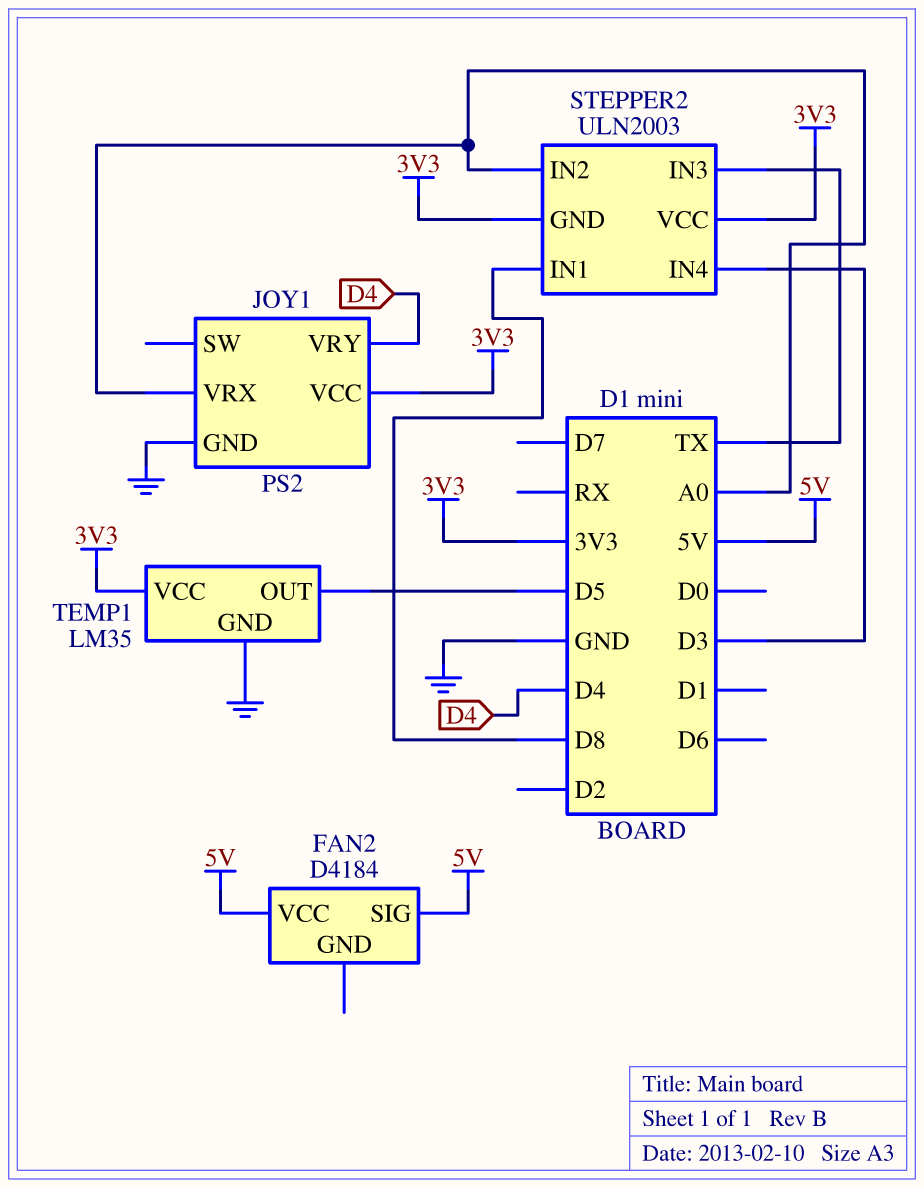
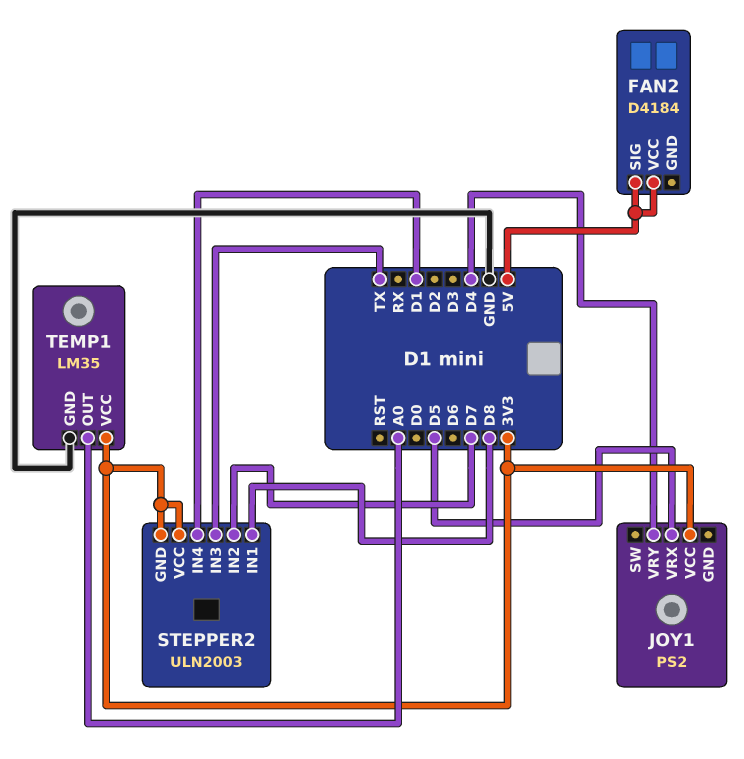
JOY1 pin GND: GND -> none
JOY1 pin VRX: A0 -> D5
STEPPER2 pin IN2: A0 -> D7
STEPPER2 pin IN4: D3 -> D1
TEMP1 pin OUT: D5 -> A0

